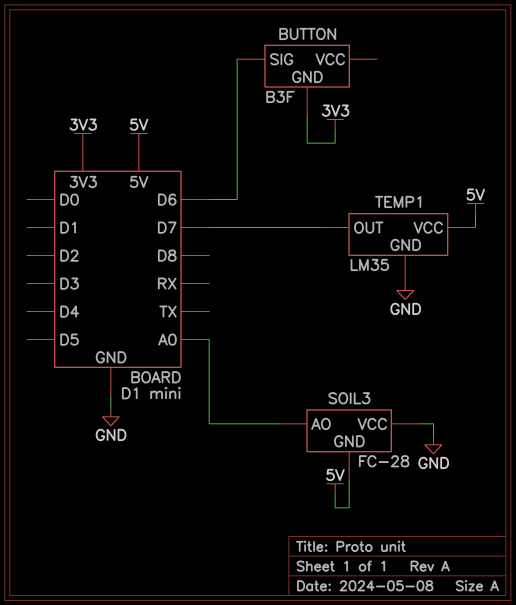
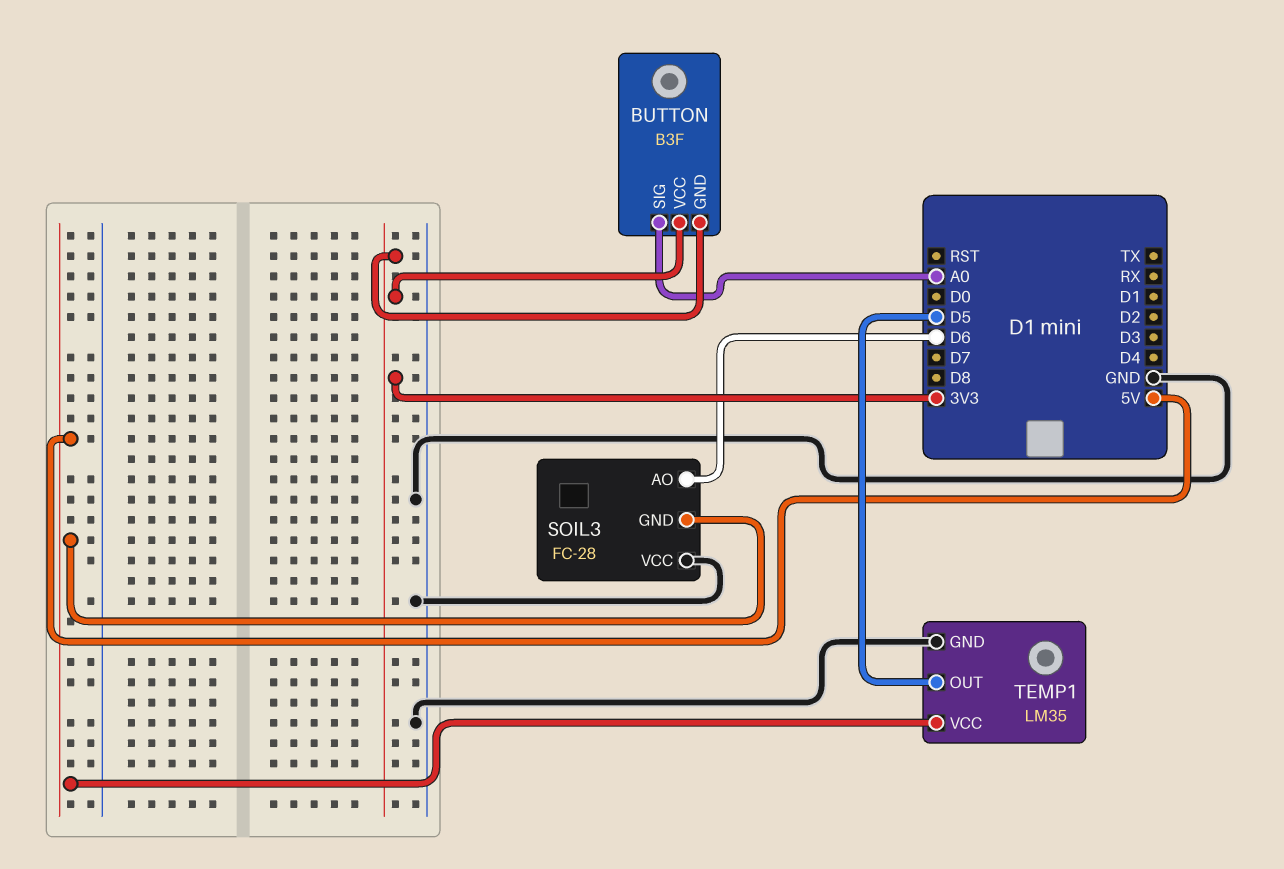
BUTTON pin SIG: D6 -> A0
BUTTON pin VCC: none -> 3V3
SOIL3 pin AO: A0 -> D6
TEMP1 pin OUT: D7 -> D5

